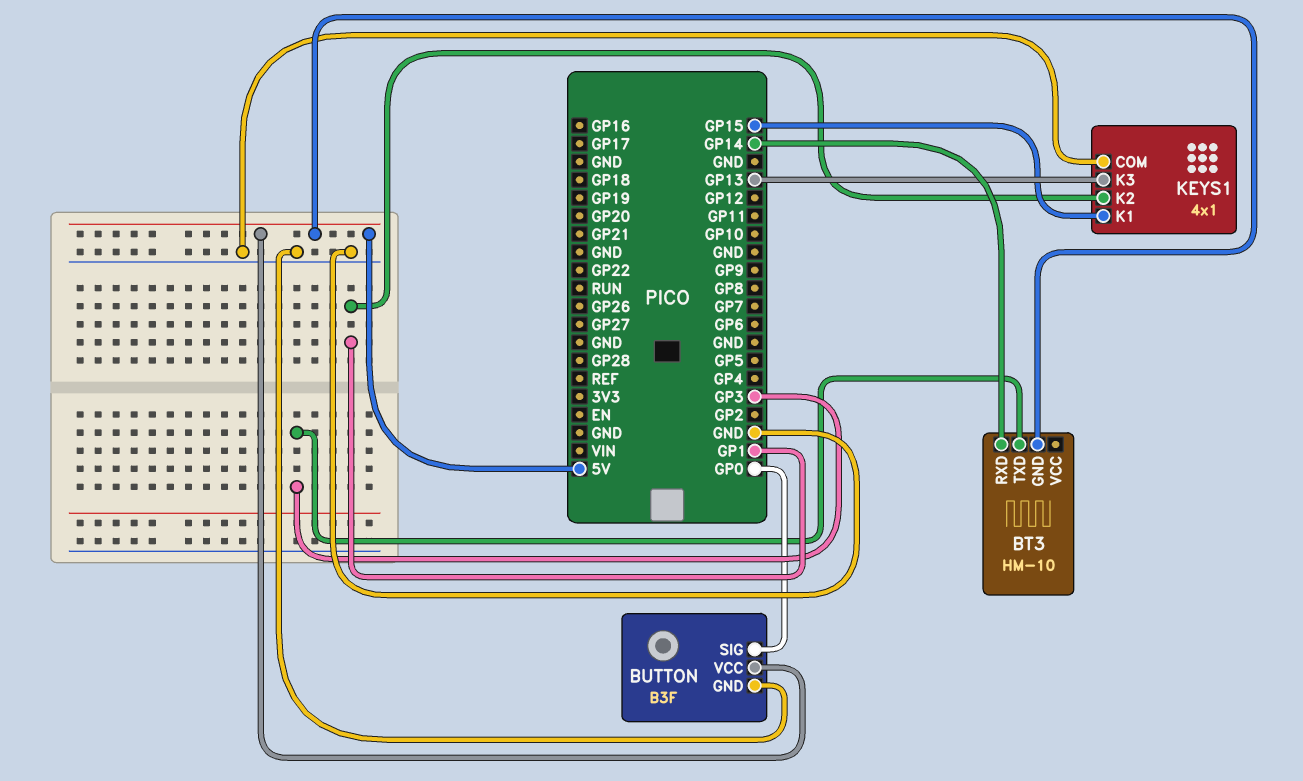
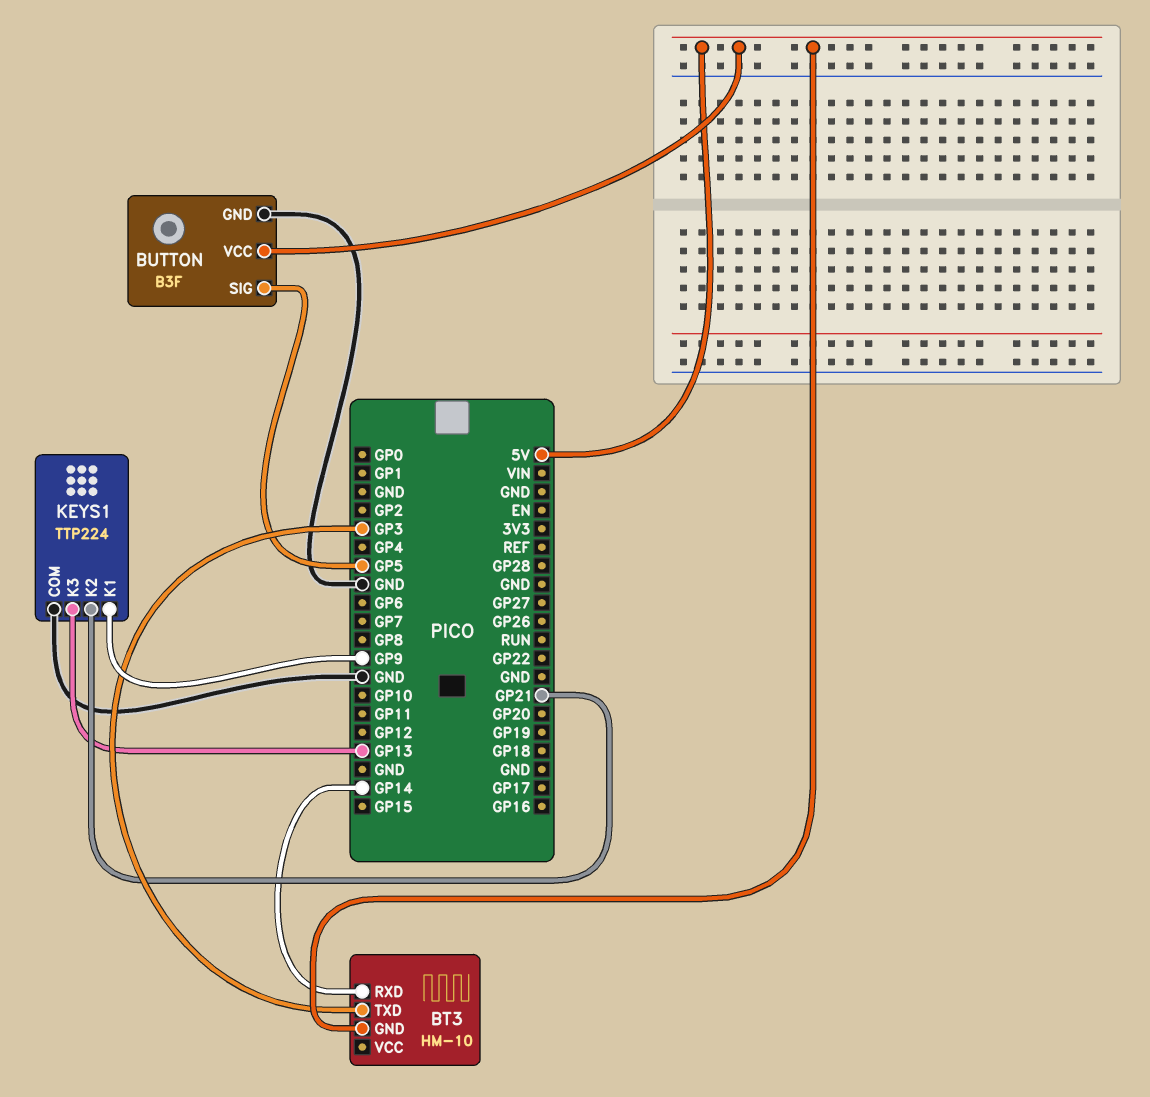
BUTTON pin SIG: GP0 -> GP5
KEYS1: 4x1 -> TTP224
KEYS1 pin K1: GP15 -> GP9
KEYS1 pin K2: GP1 -> GP21

